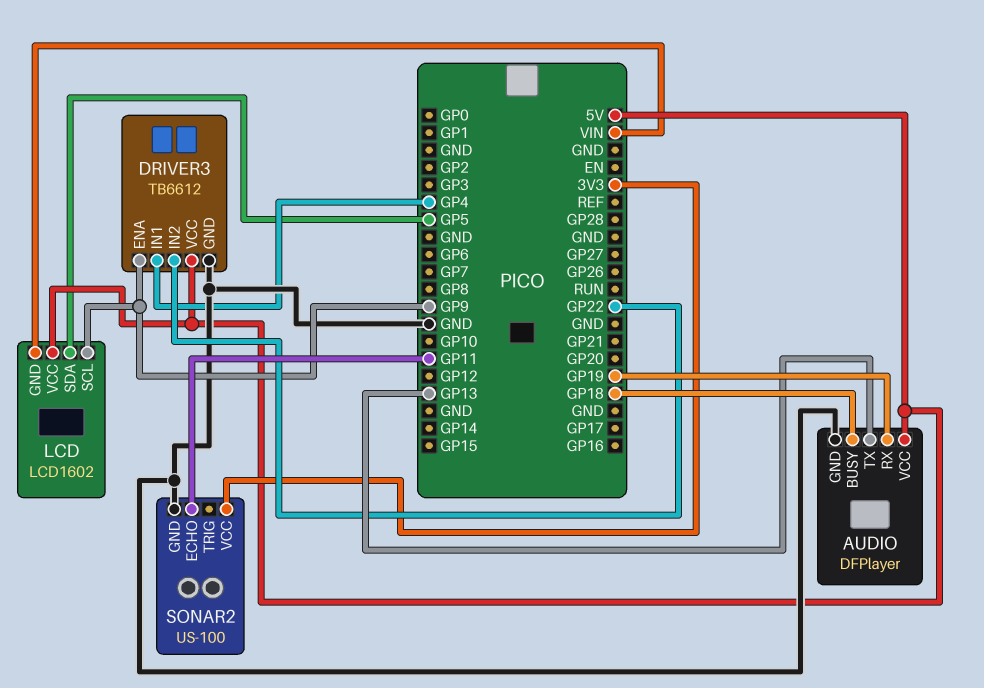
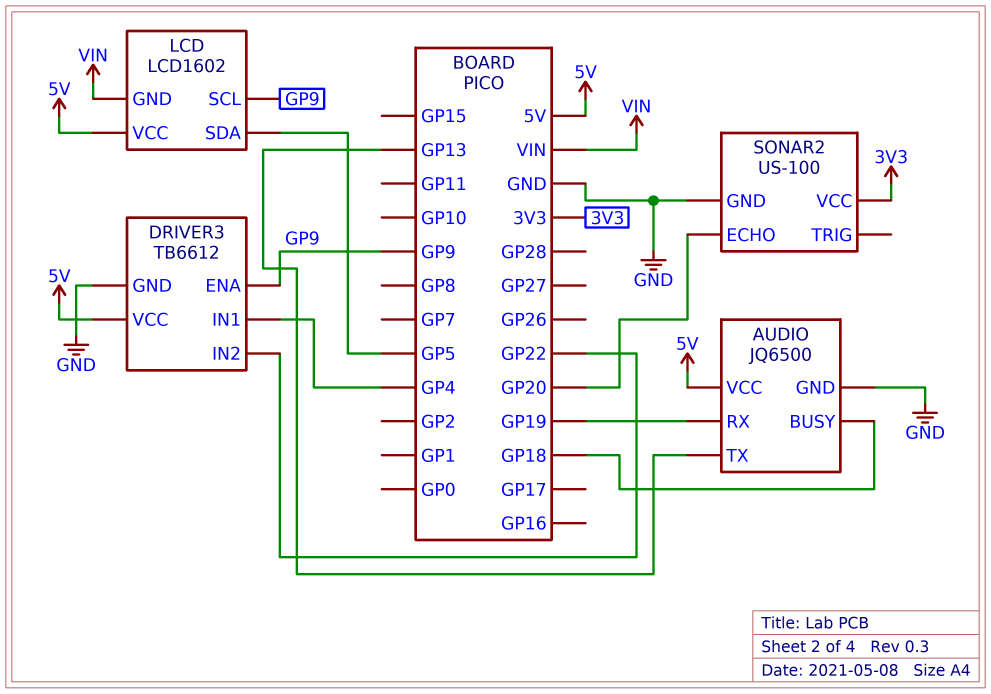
AUDIO: DFPlayer -> JQ6500
SONAR2 pin ECHO: GP11 -> GP20

